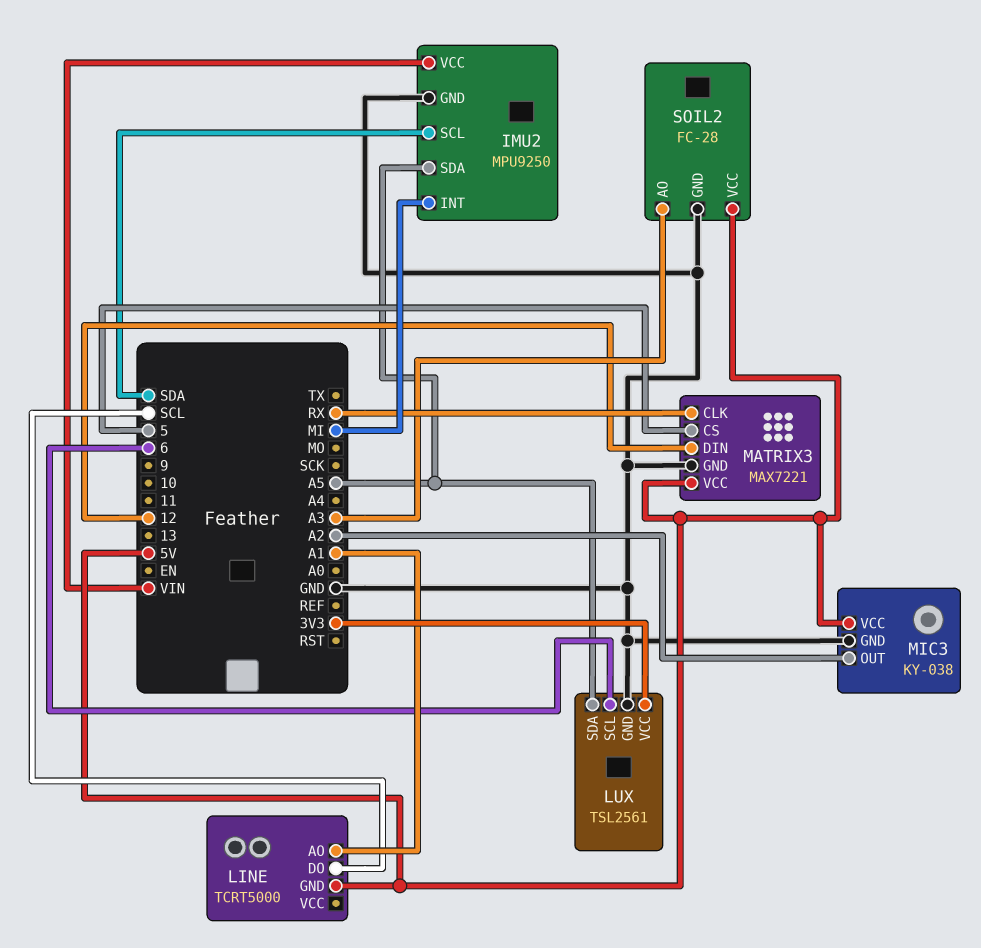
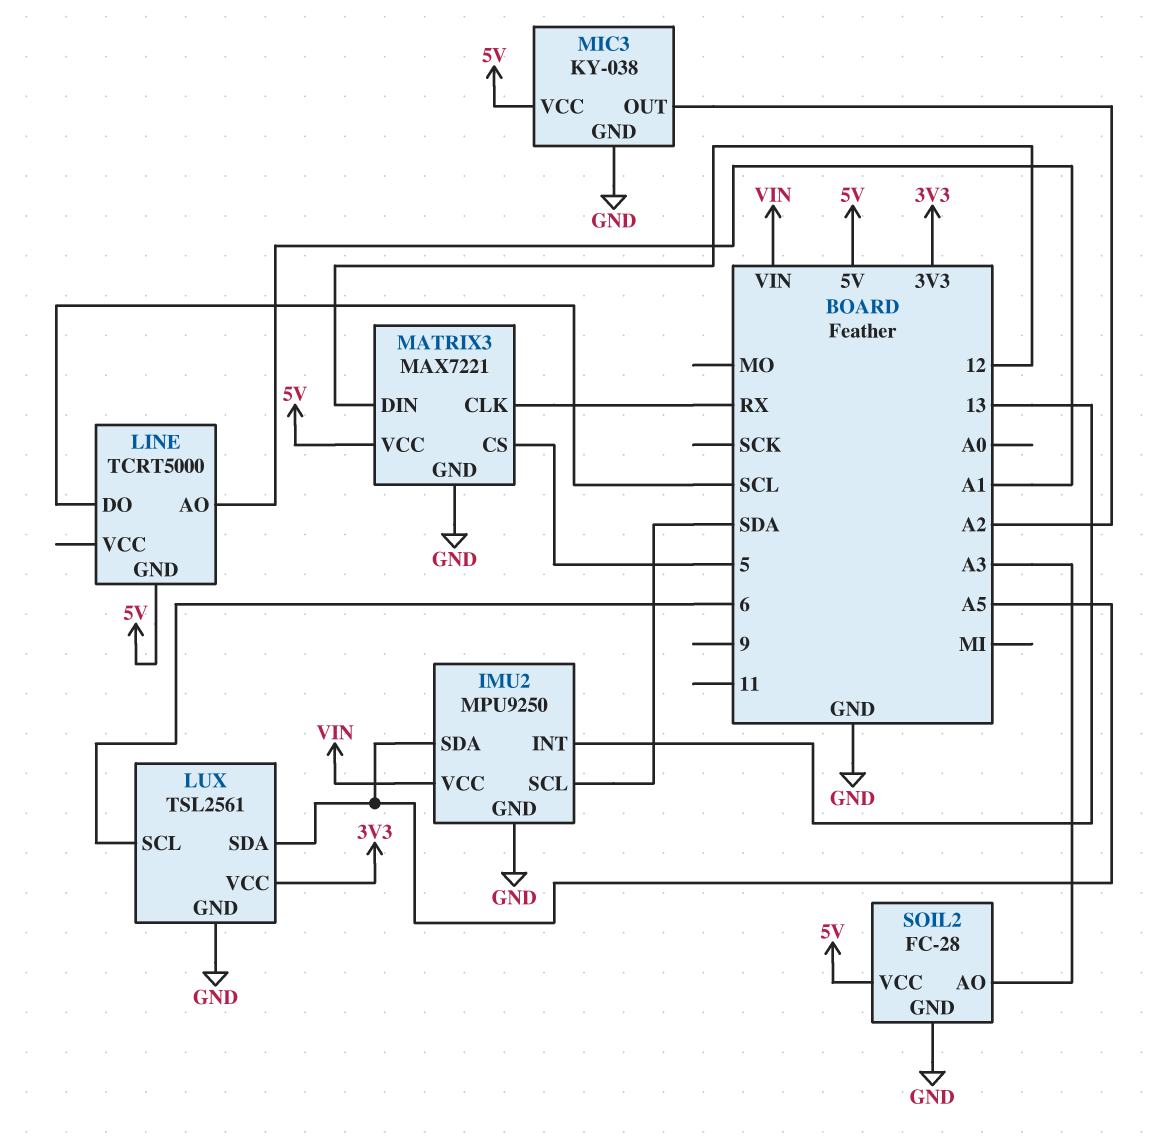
IMU2 pin INT: MI -> 13

